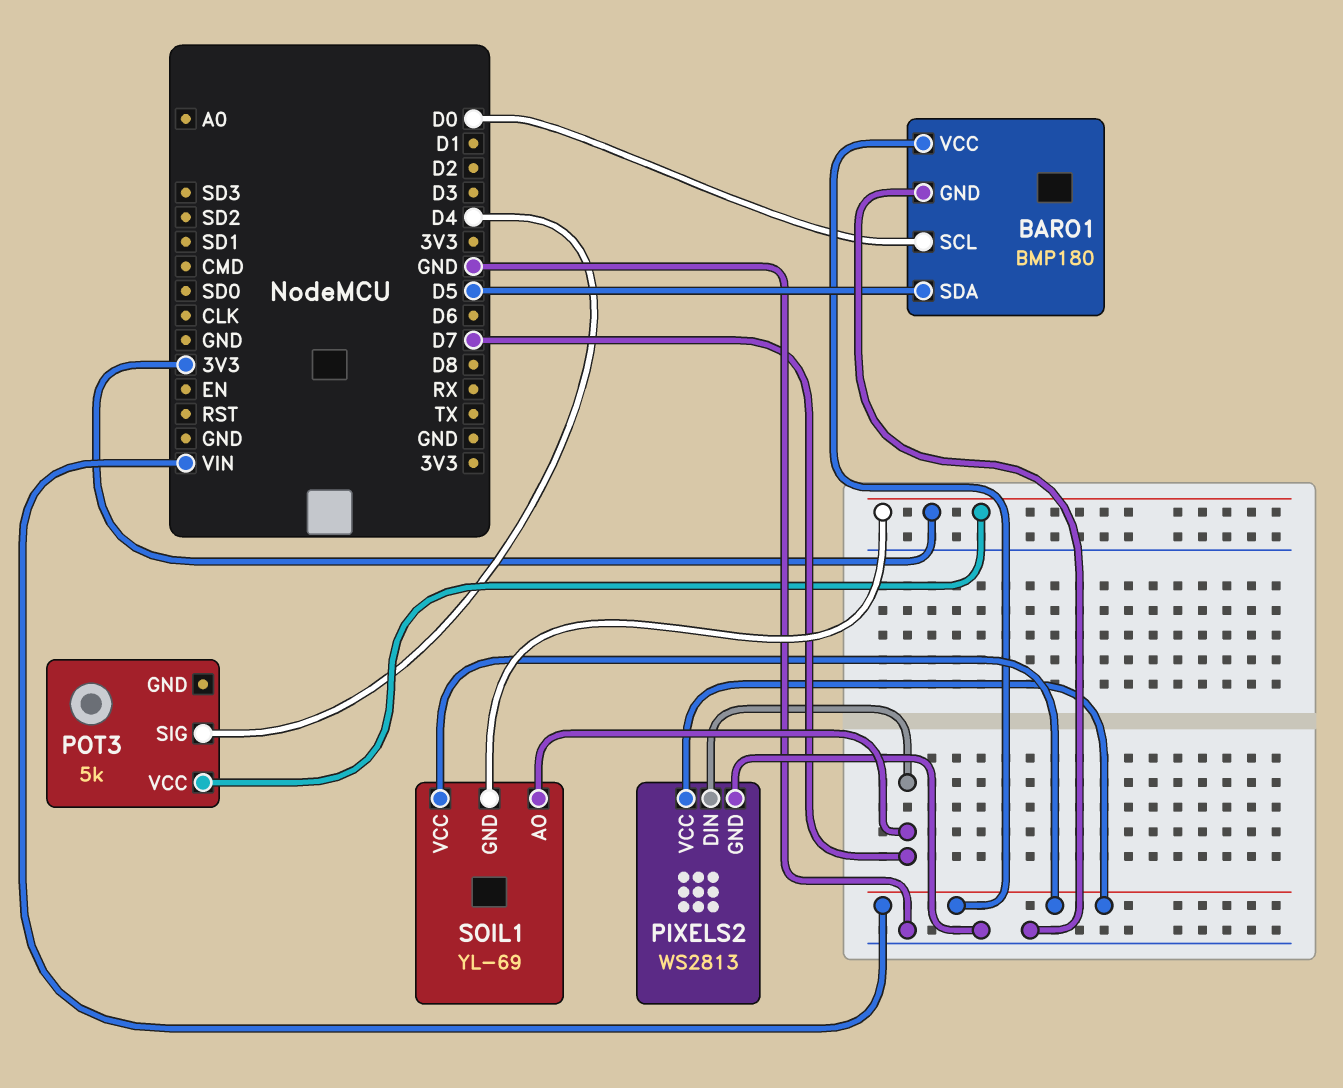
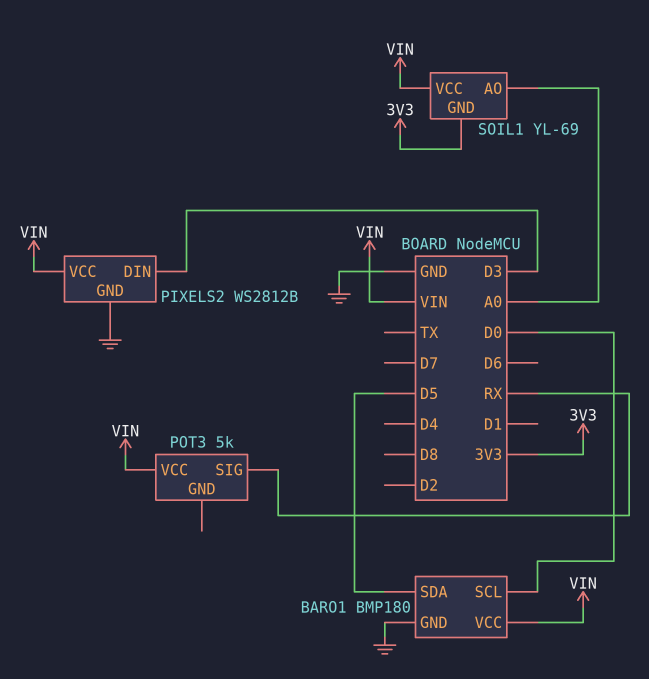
PIXELS2: WS2813 -> WS2812B
PIXELS2 pin DIN: D7 -> D3
POT3 pin SIG: D4 -> RX
POT3 pin VCC: 3V3 -> VIN
SOIL1 pin AO: D7 -> A0

